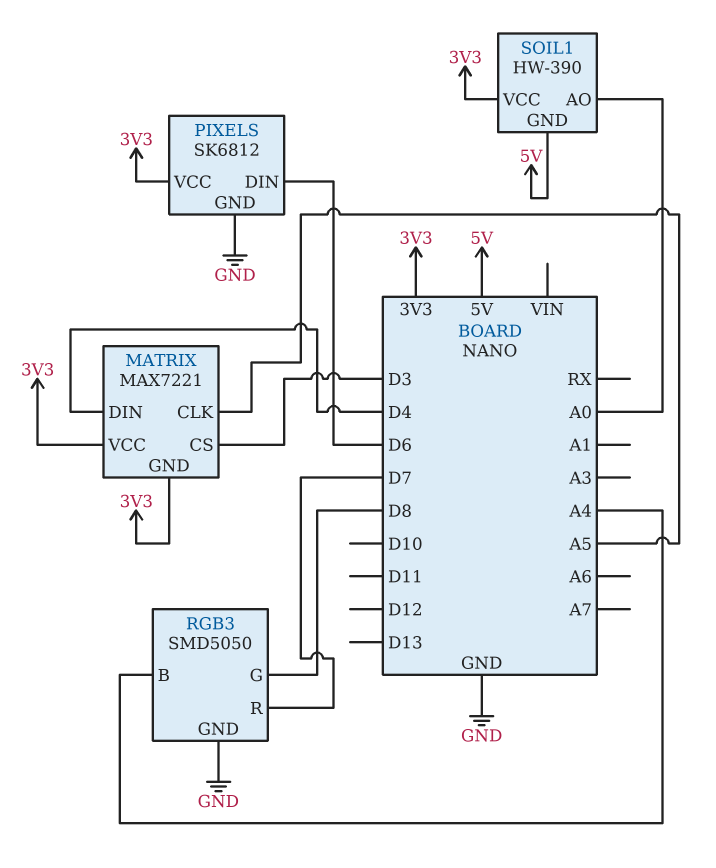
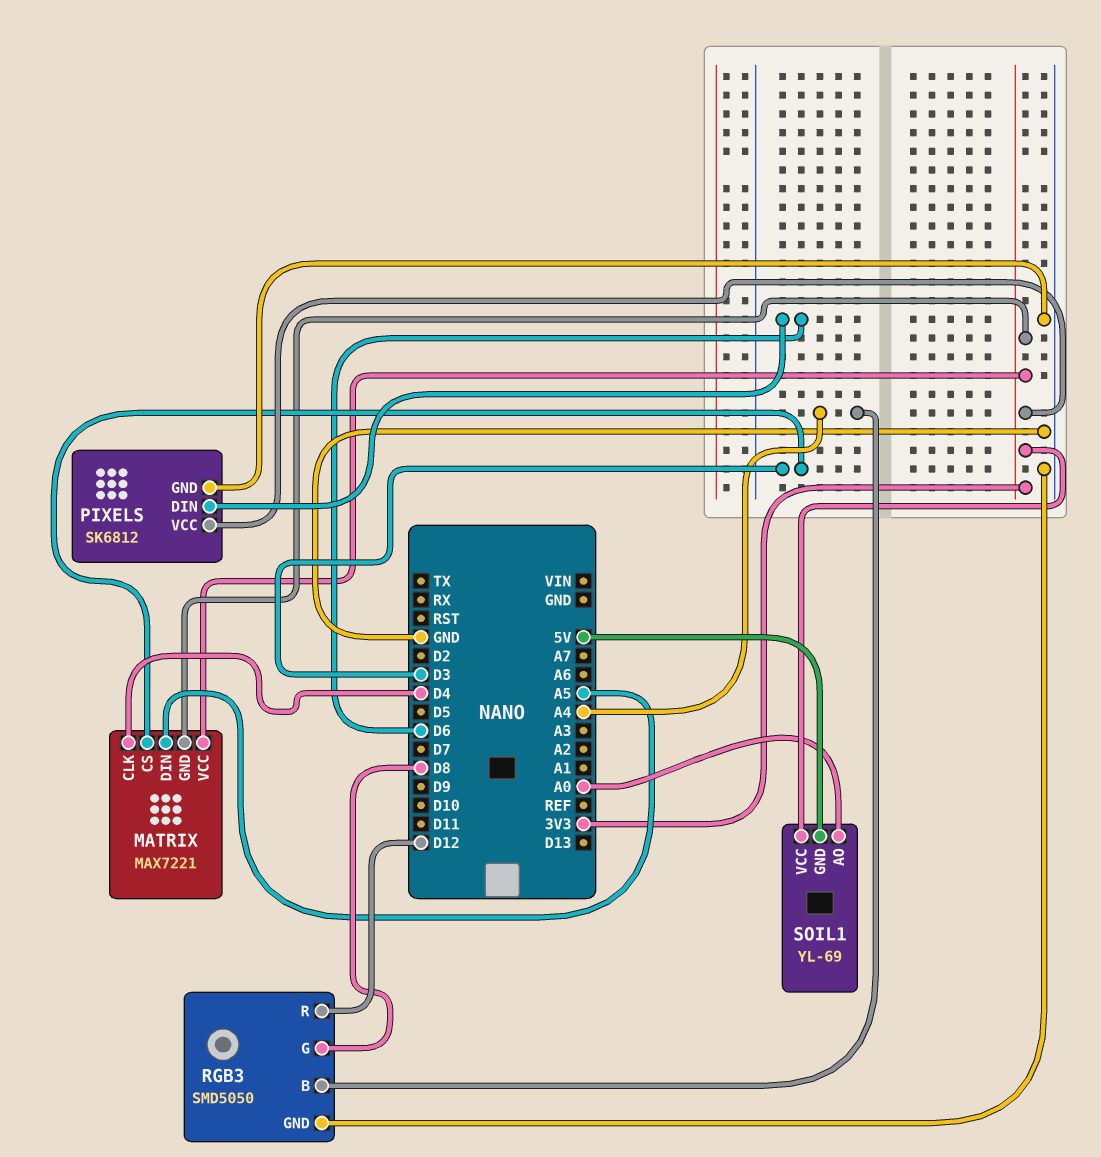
MATRIX pin CLK: A5 -> D4
MATRIX pin DIN: D4 -> A5
RGB3 pin R: D7 -> D12
SOIL1: HW-390 -> YL-69

